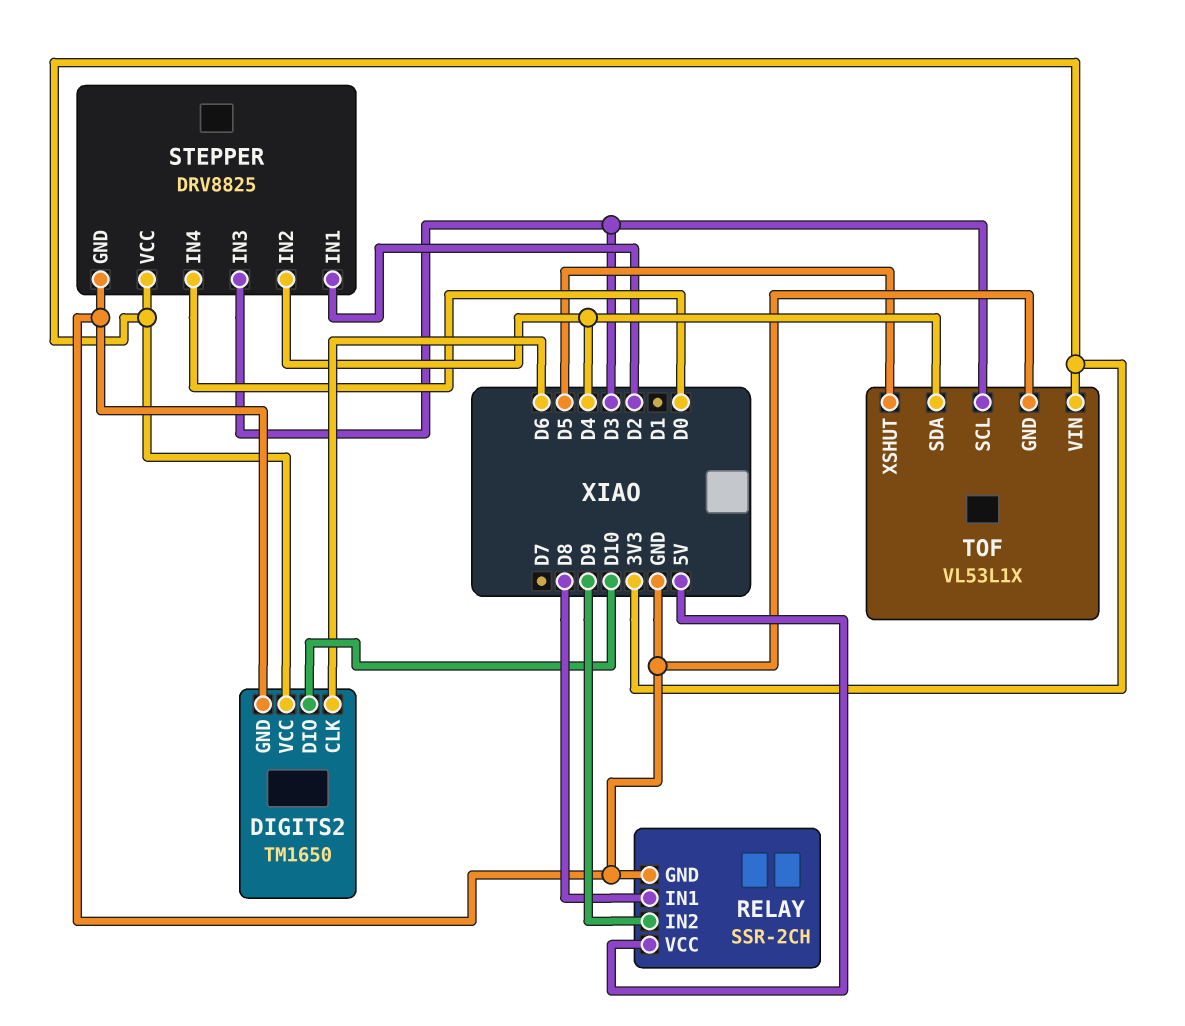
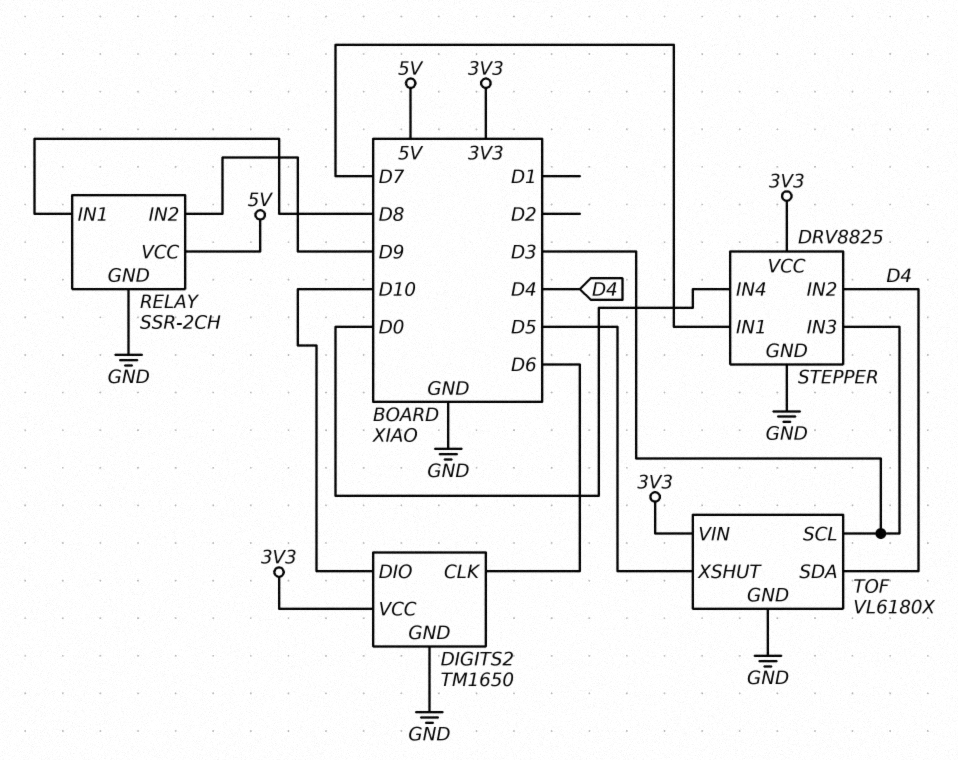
STEPPER pin IN1: D2 -> D7
TOF: VL53L1X -> VL6180X

